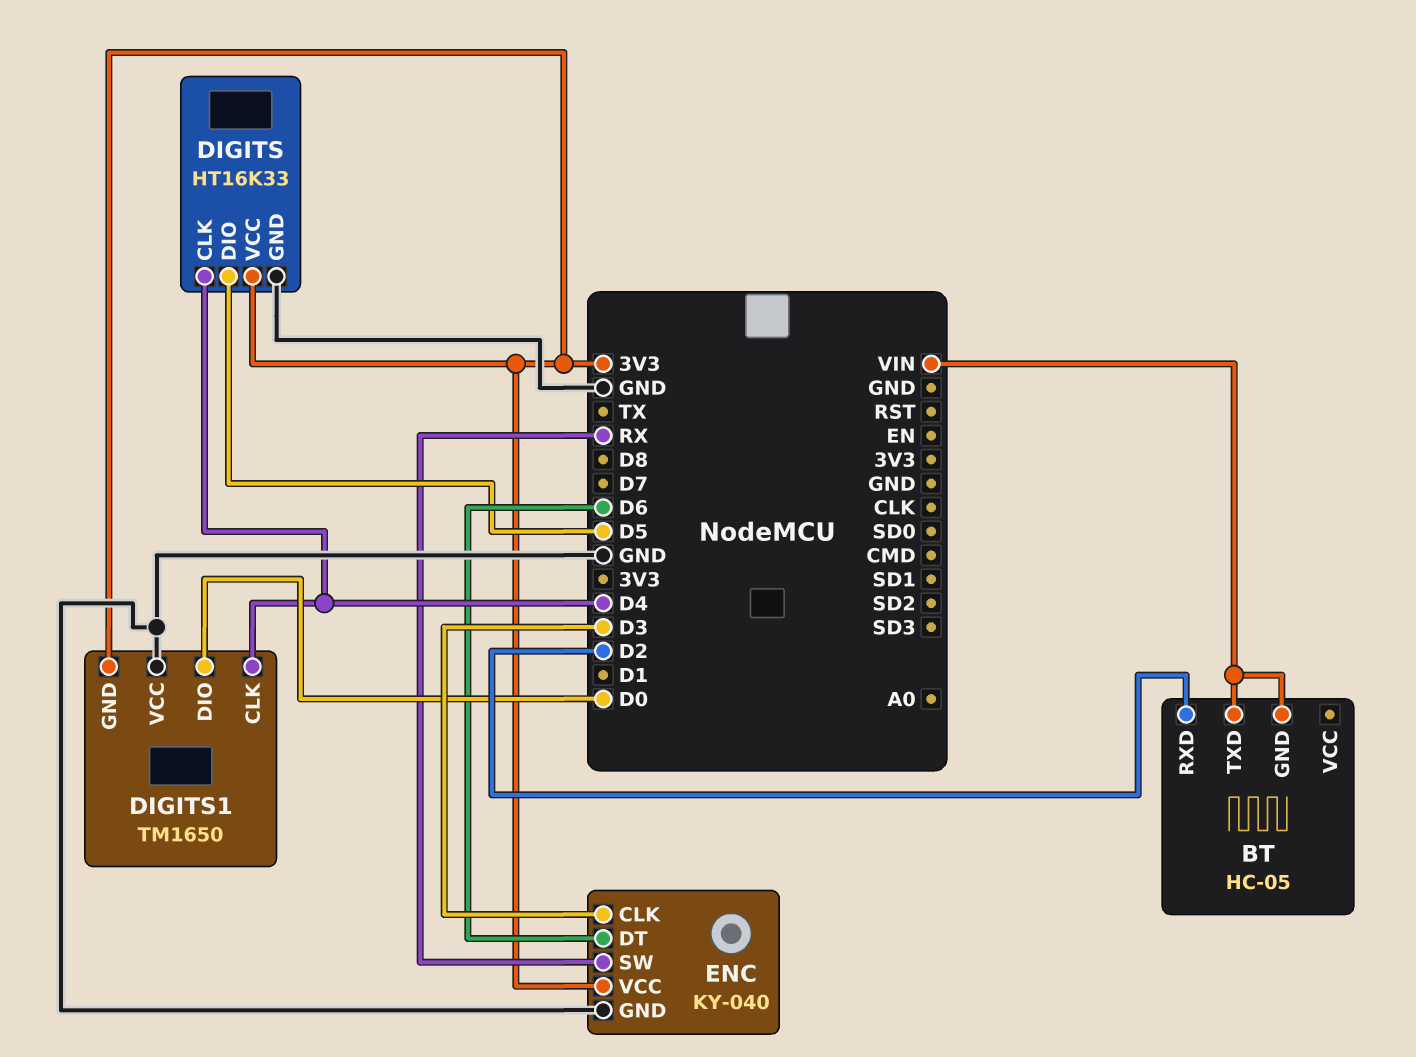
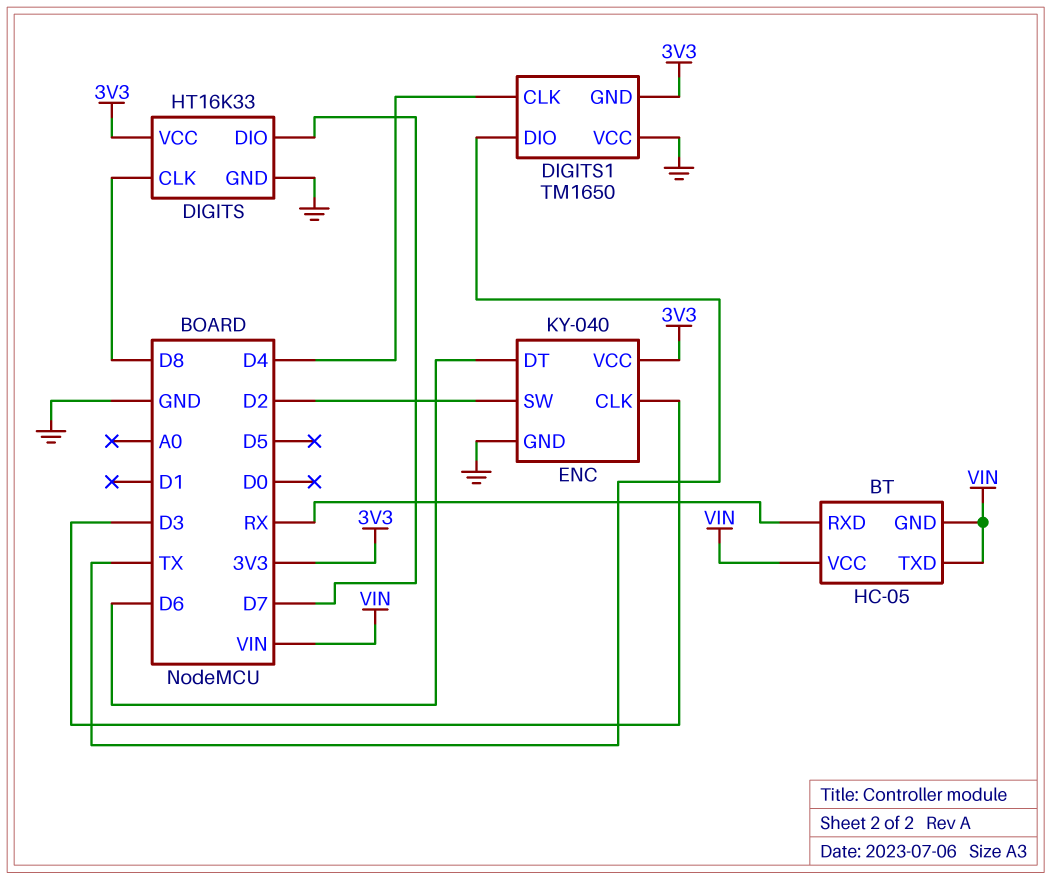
BT pin RXD: D2 -> RX
BT pin VCC: none -> VIN
DIGITS pin CLK: D4 -> D8
DIGITS pin DIO: D5 -> D7
DIGITS1 pin DIO: D0 -> TX
ENC pin SW: RX -> D2

